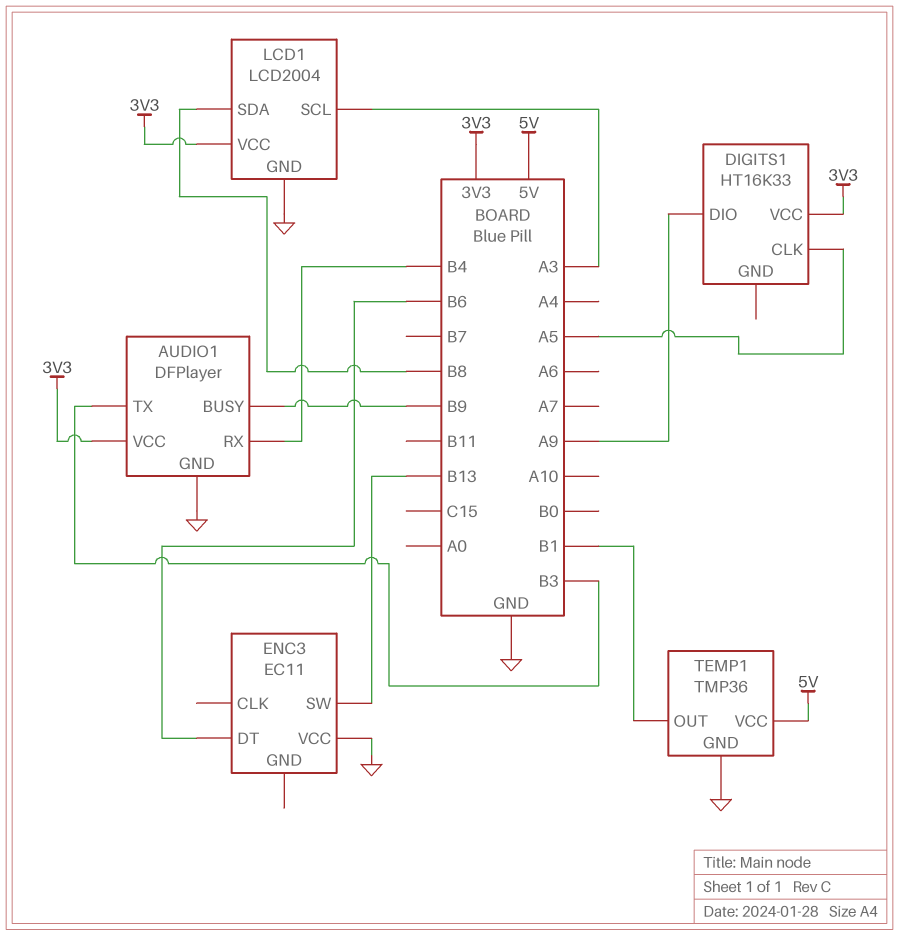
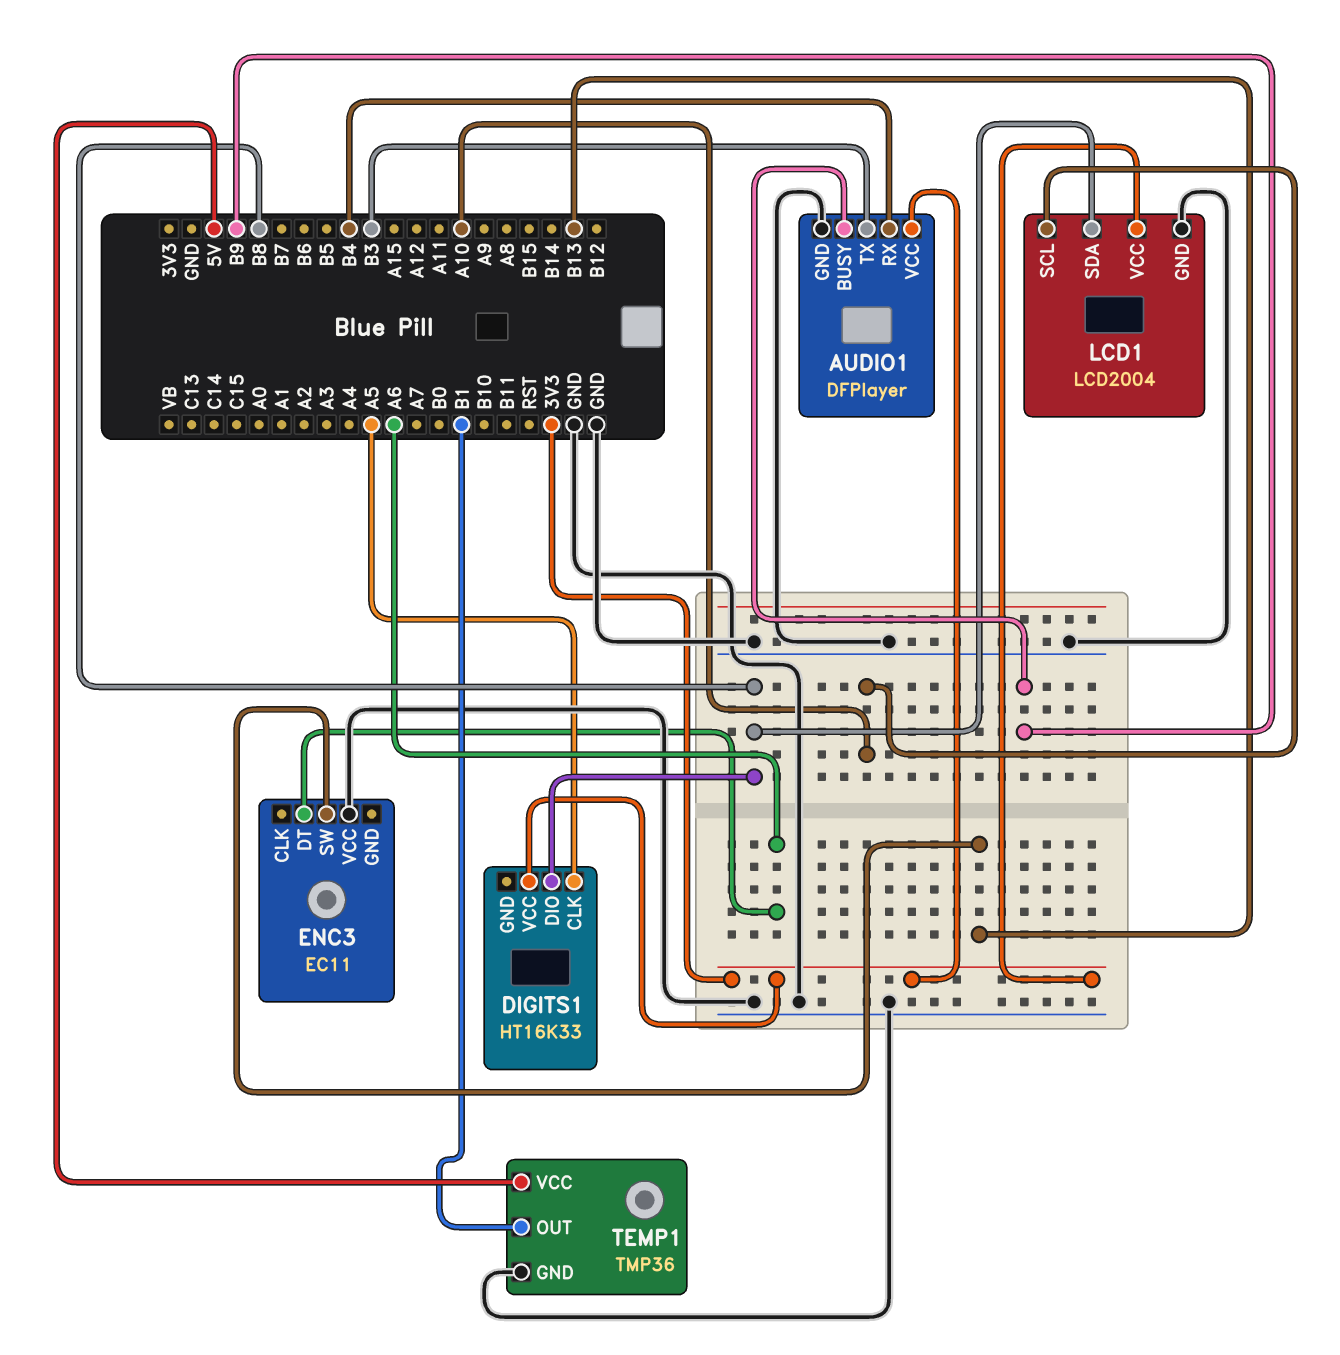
DIGITS1 pin DIO: A9 -> B8
ENC3 pin DT: B6 -> A6
LCD1 pin SCL: A3 -> A10

